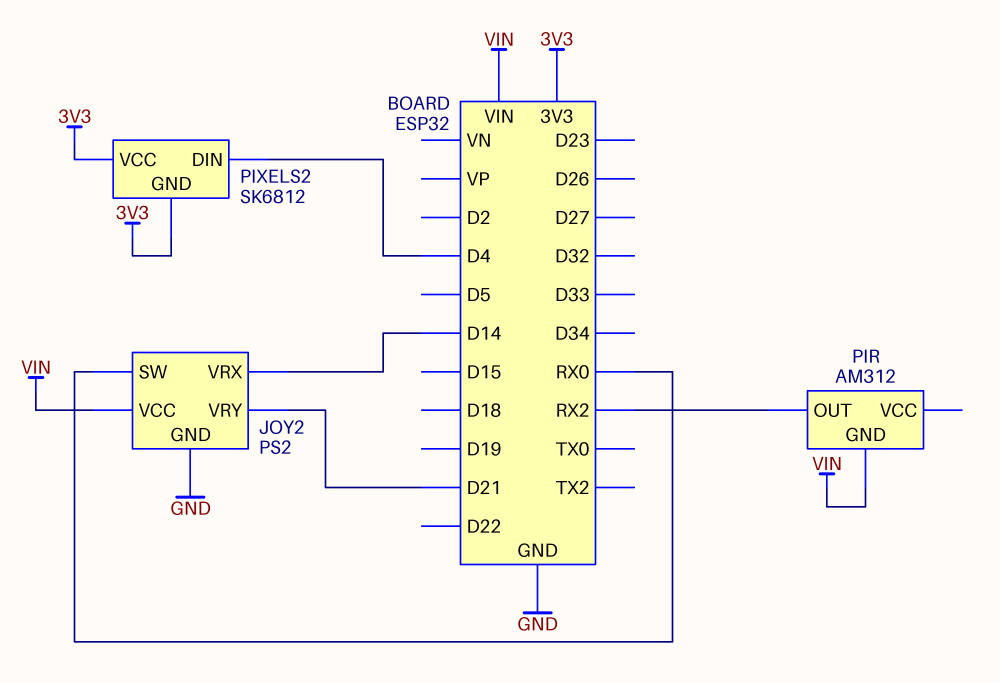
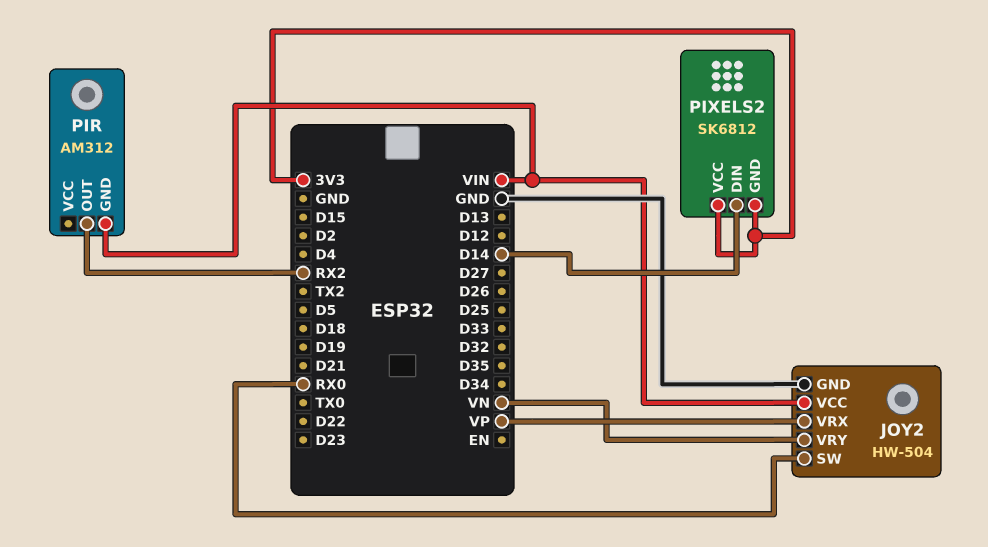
JOY2: PS2 -> HW-504
JOY2 pin VRX: D14 -> VP
JOY2 pin VRY: D21 -> VN
PIXELS2 pin DIN: D4 -> D14

